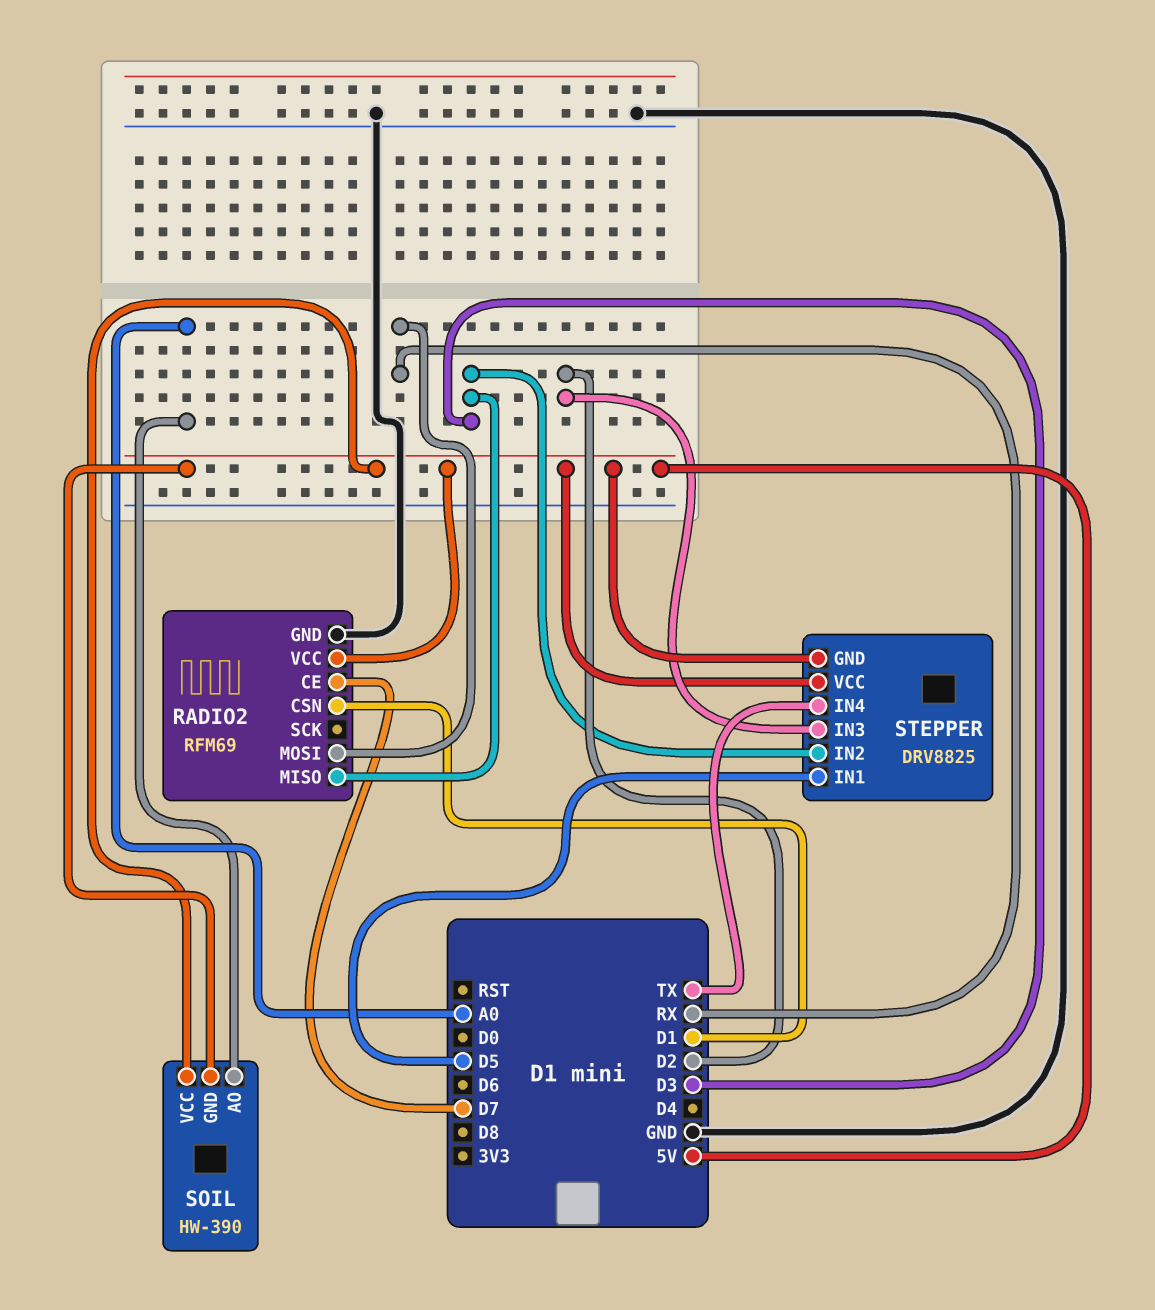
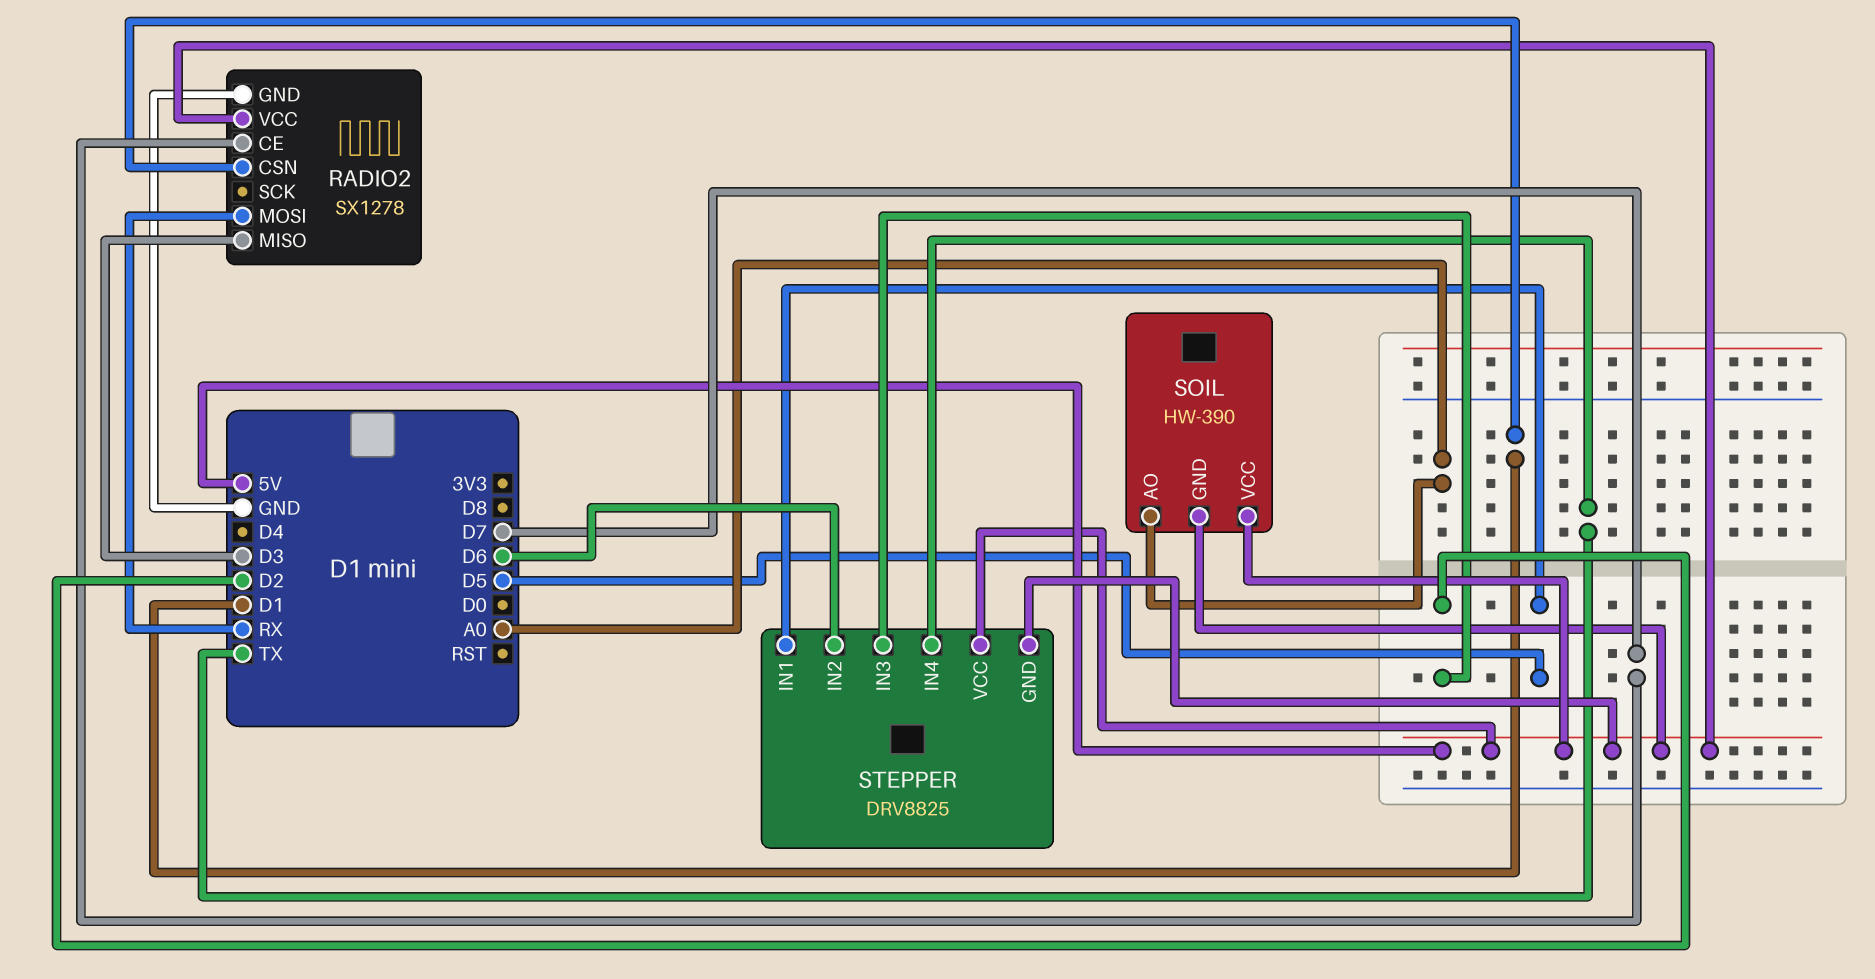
RADIO2: RFM69 -> SX1278
STEPPER pin IN2: D3 -> D6

